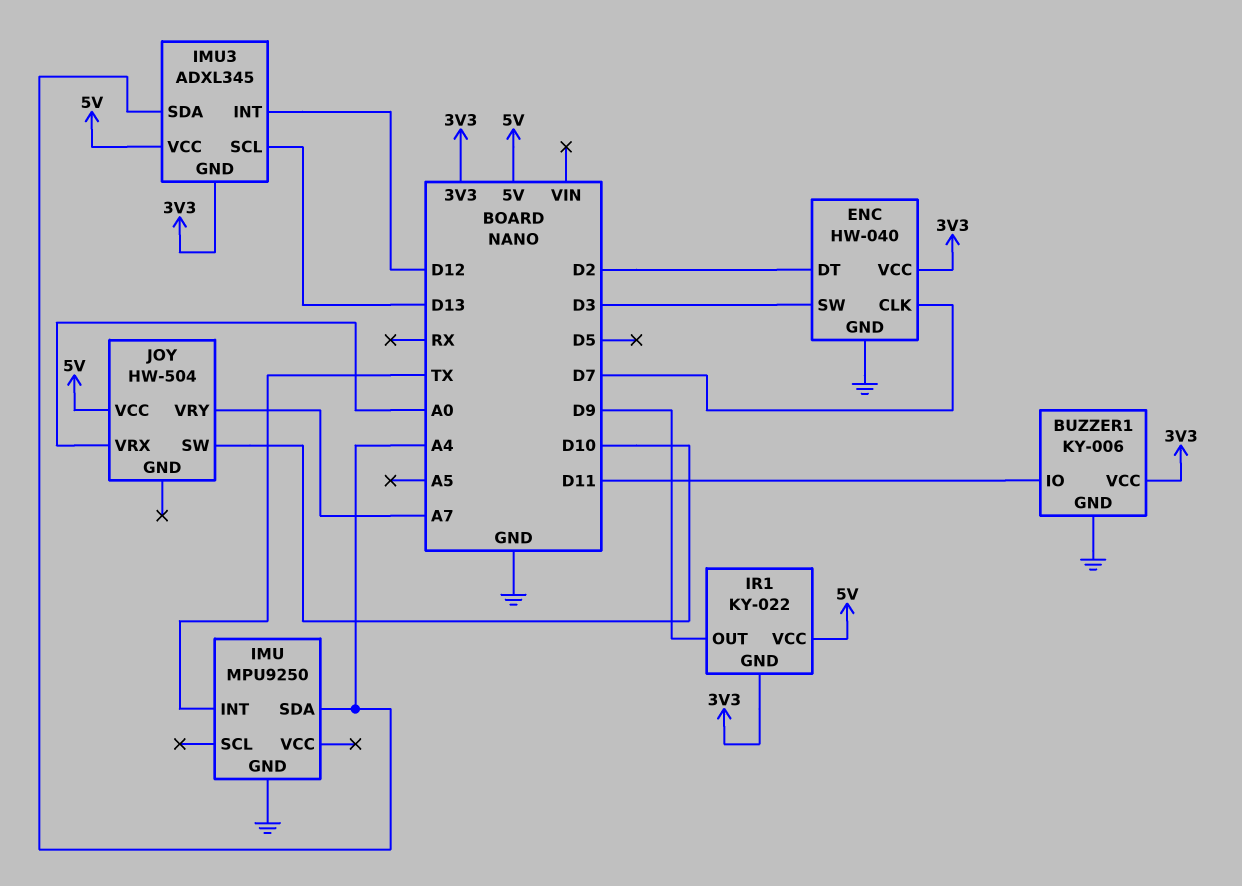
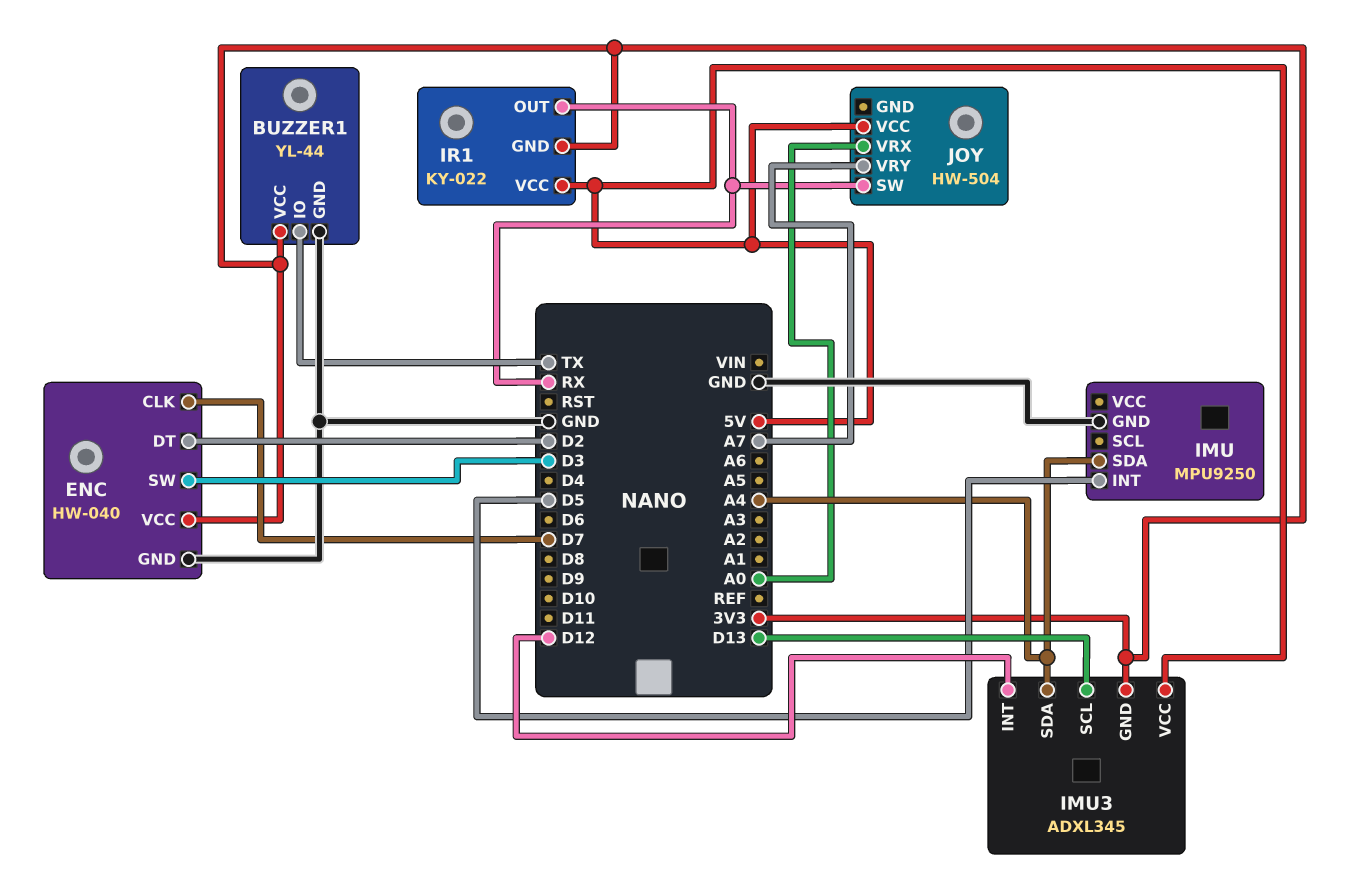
BUZZER1: KY-006 -> YL-44
BUZZER1 pin IO: D11 -> TX
IMU pin INT: TX -> D5
IR1 pin OUT: D9 -> RX
JOY pin SW: D10 -> RX

